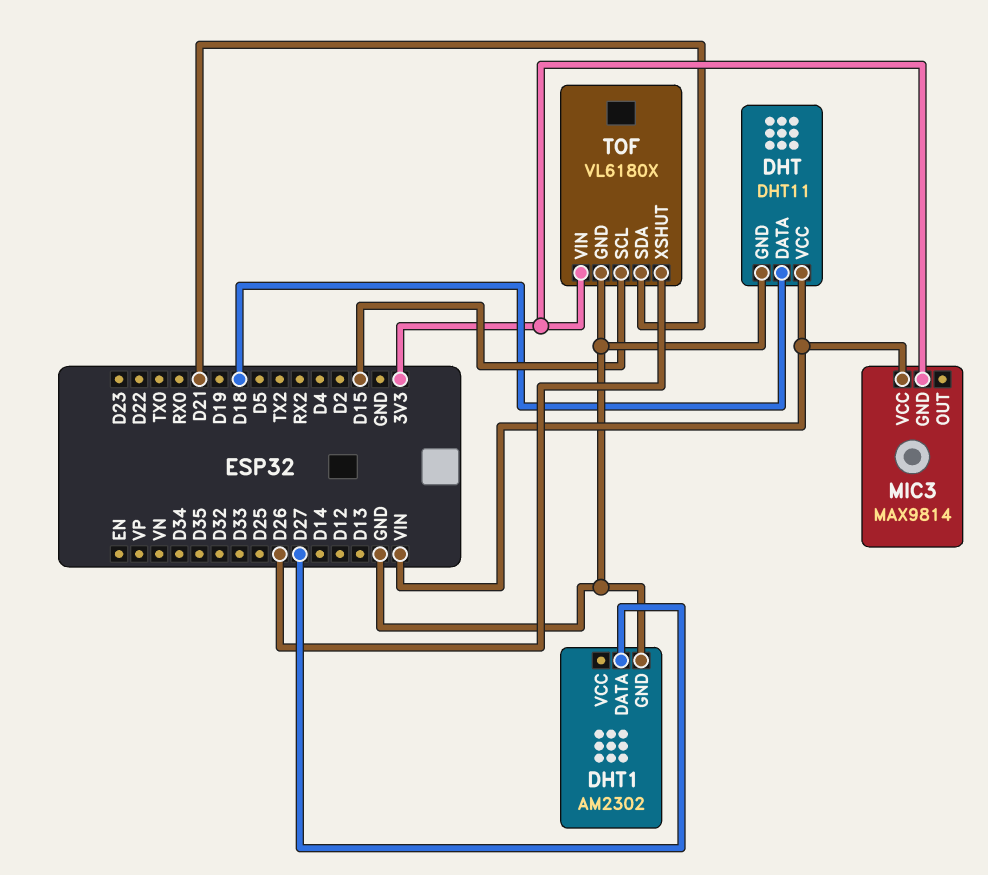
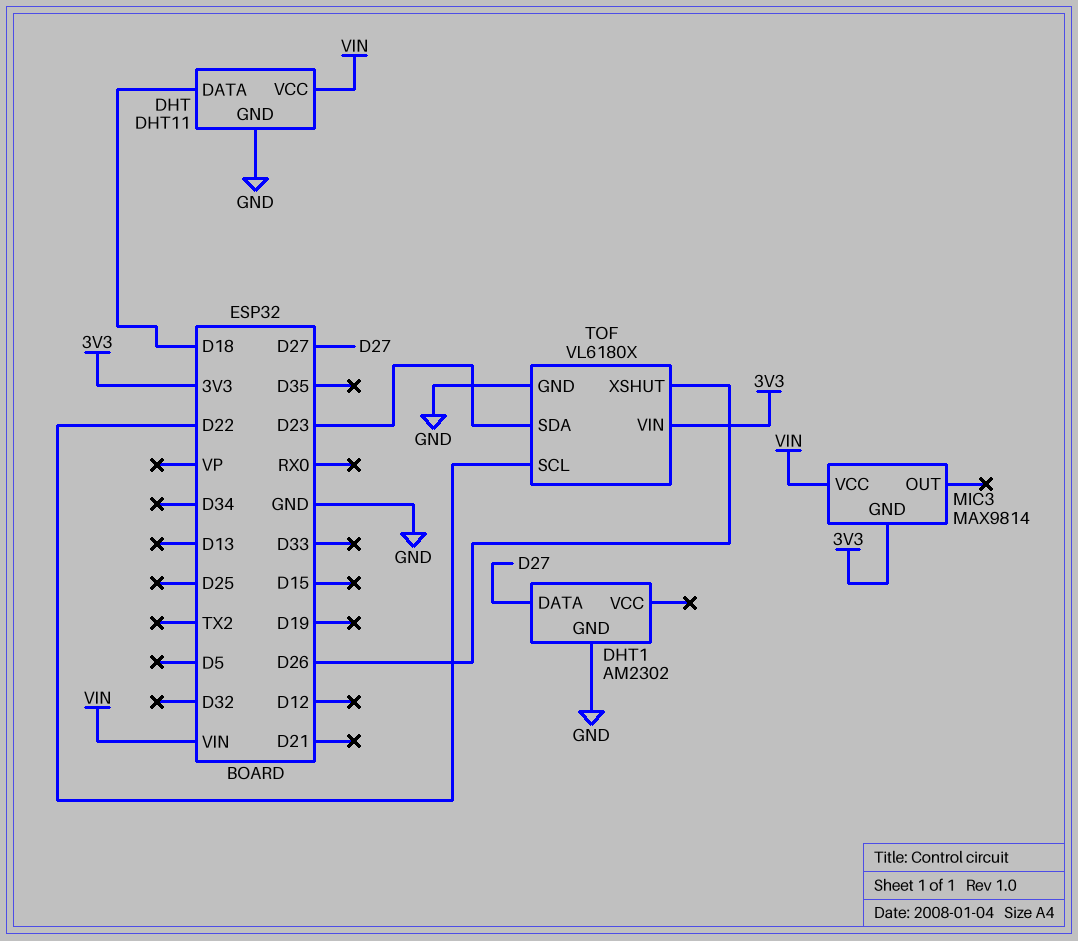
TOF pin SCL: D15 -> D22
TOF pin SDA: D21 -> D23

